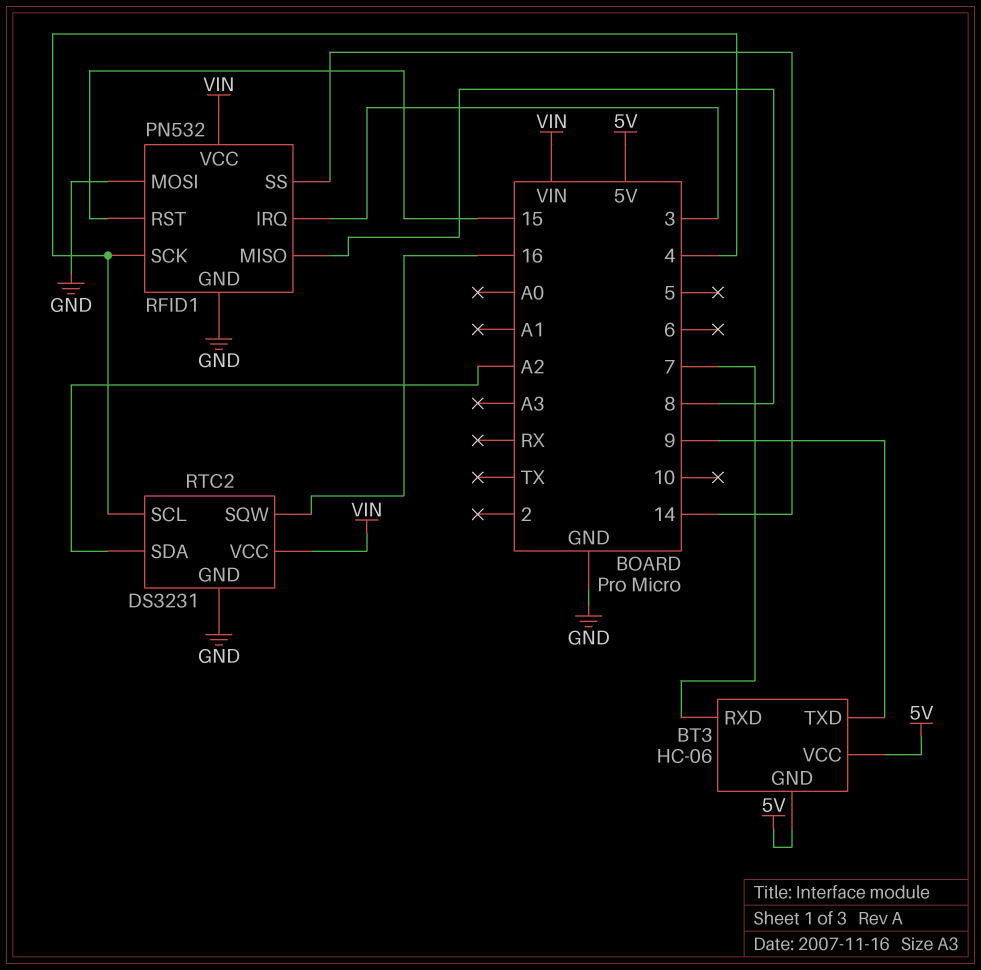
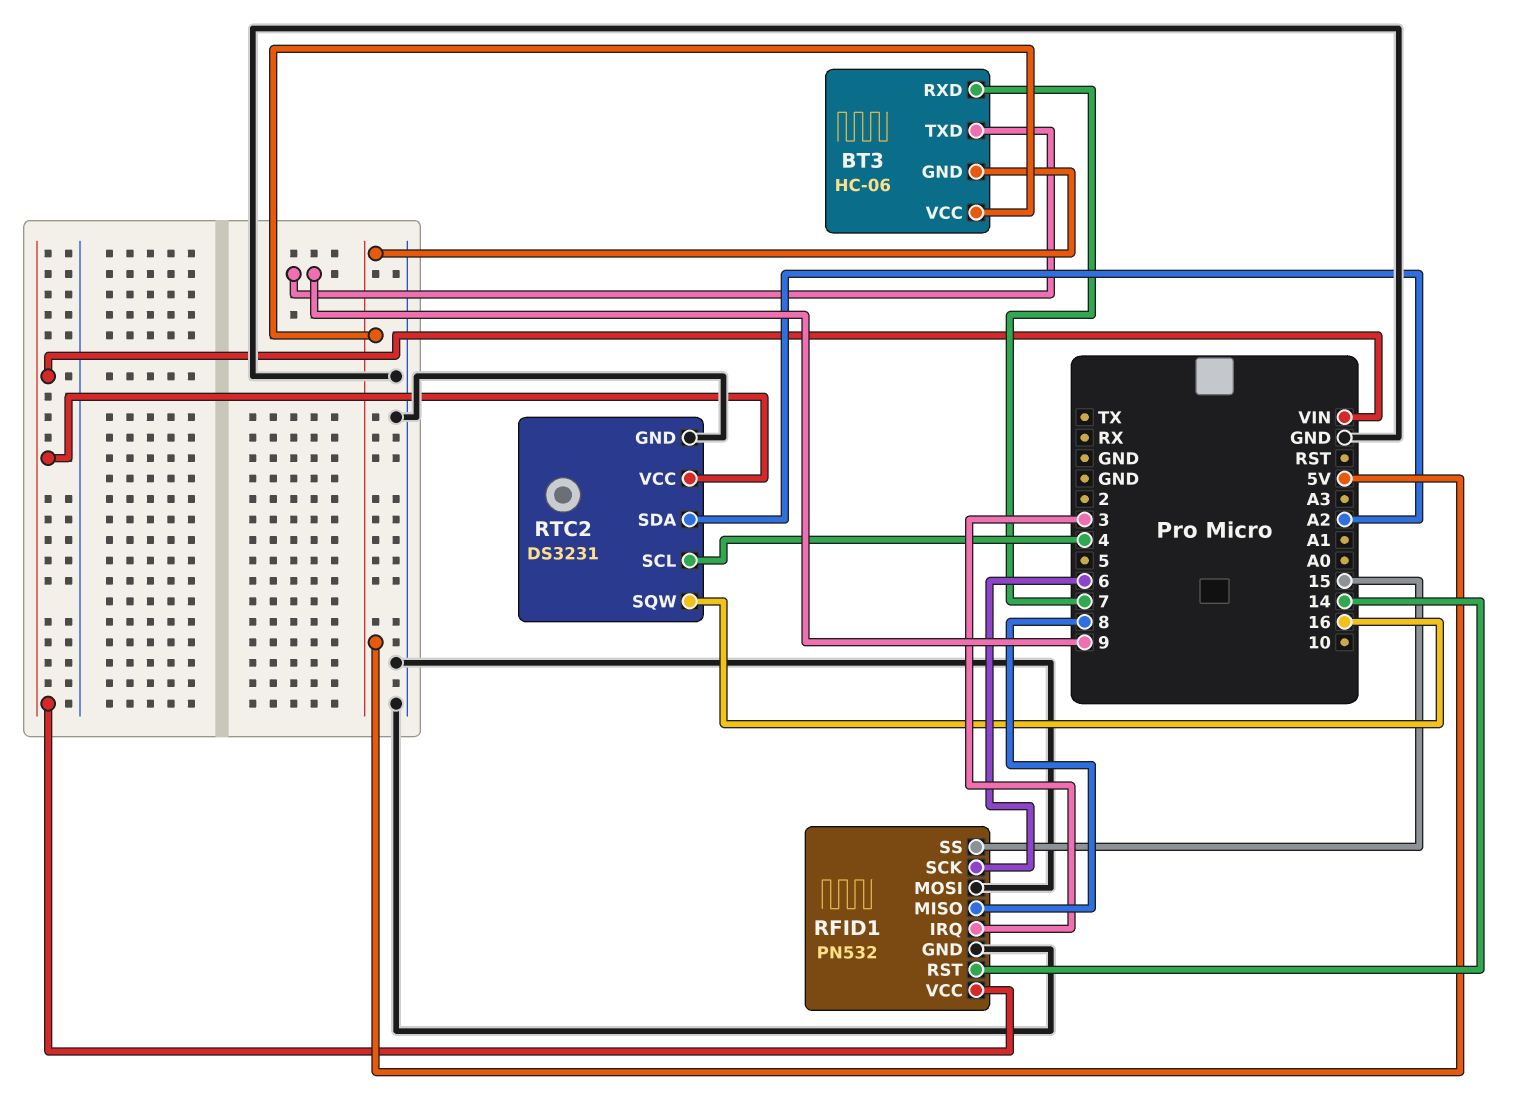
RFID1 pin RST: 15 -> 14
RFID1 pin SCK: 4 -> 6
RFID1 pin SS: 14 -> 15

